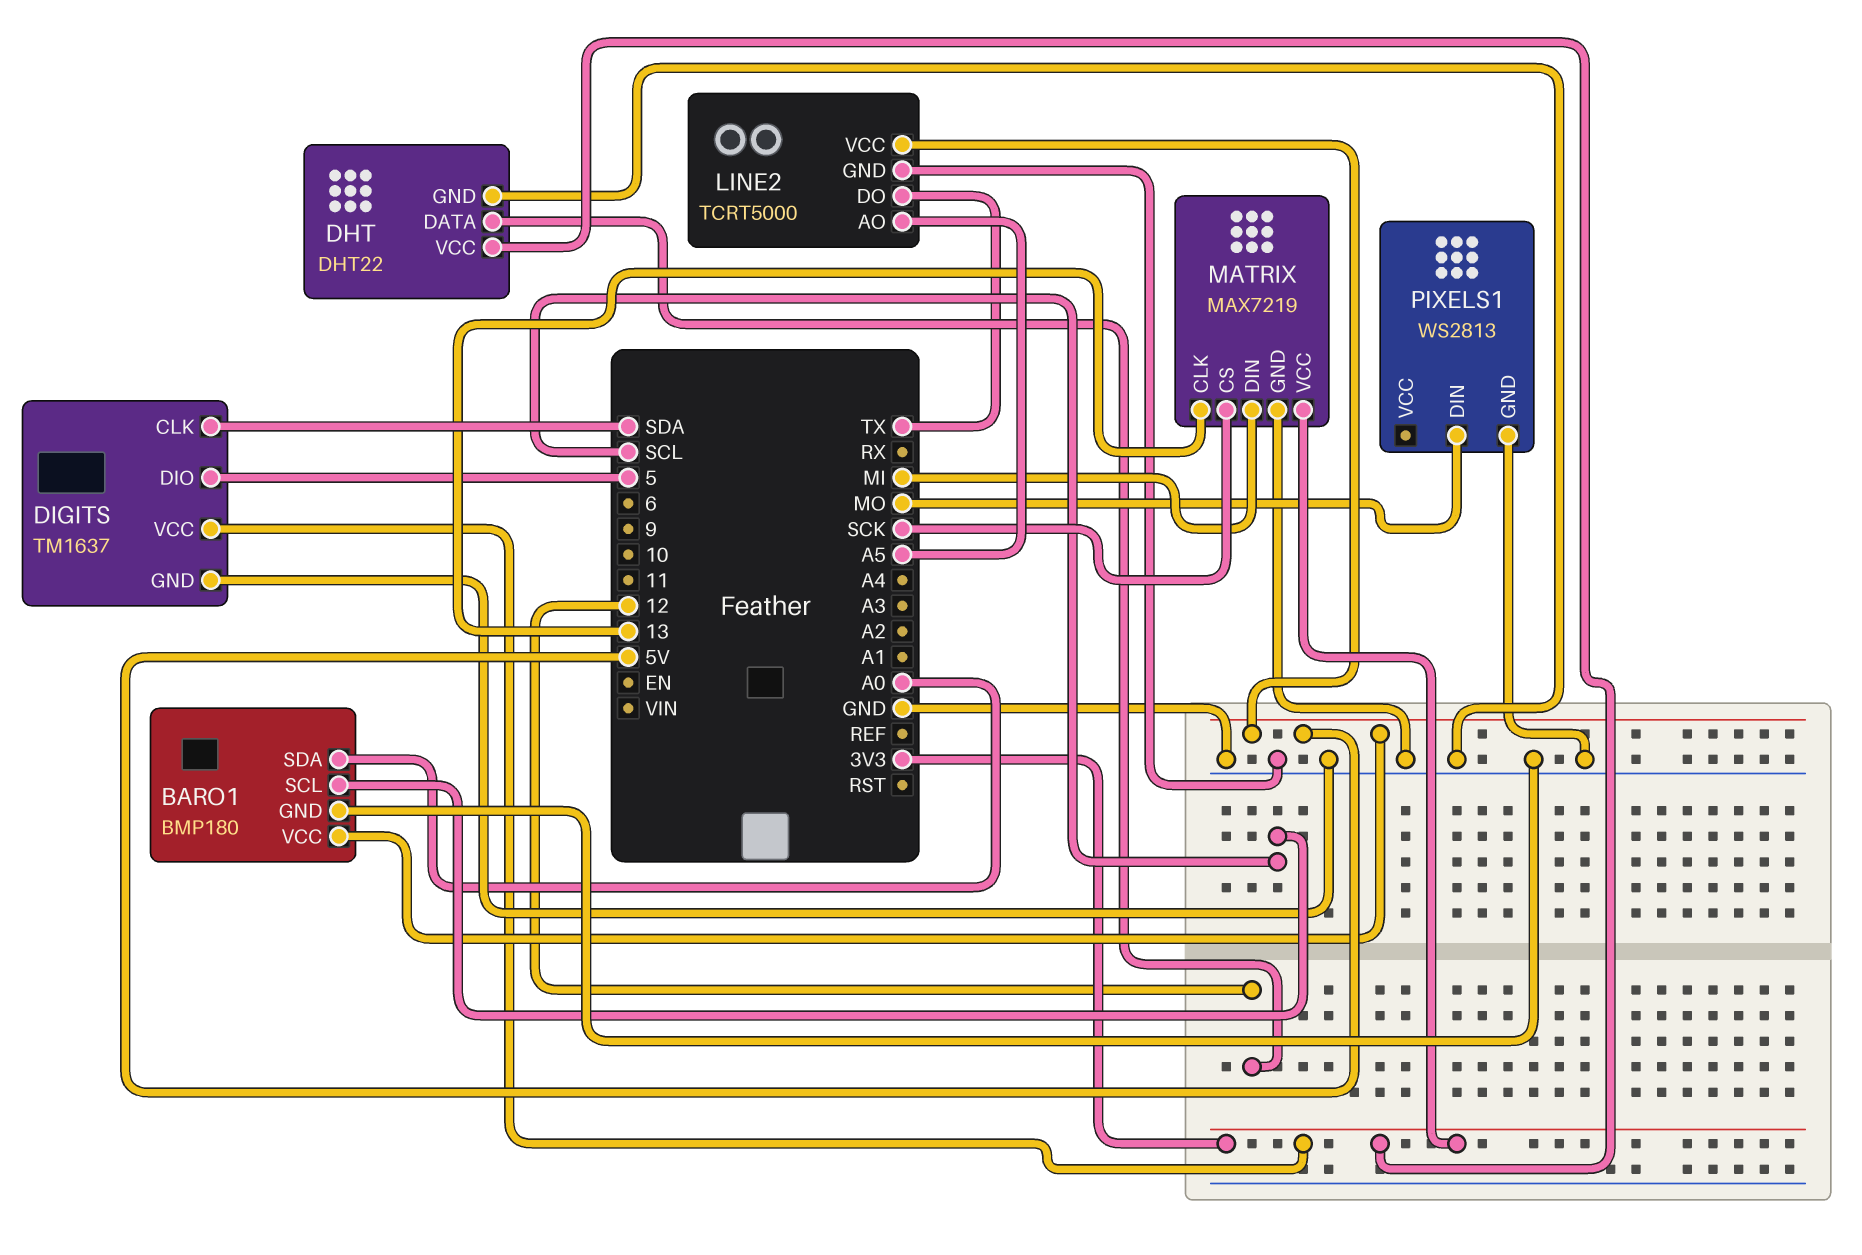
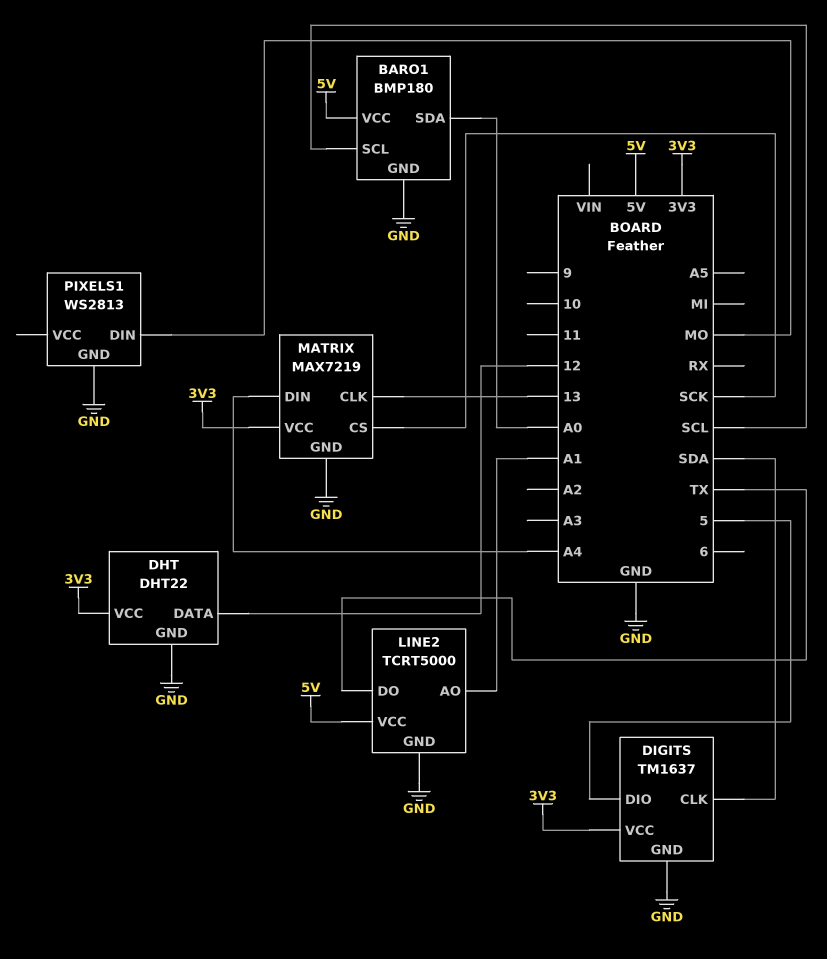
LINE2 pin AO: A5 -> A1
MATRIX pin DIN: MI -> A4

